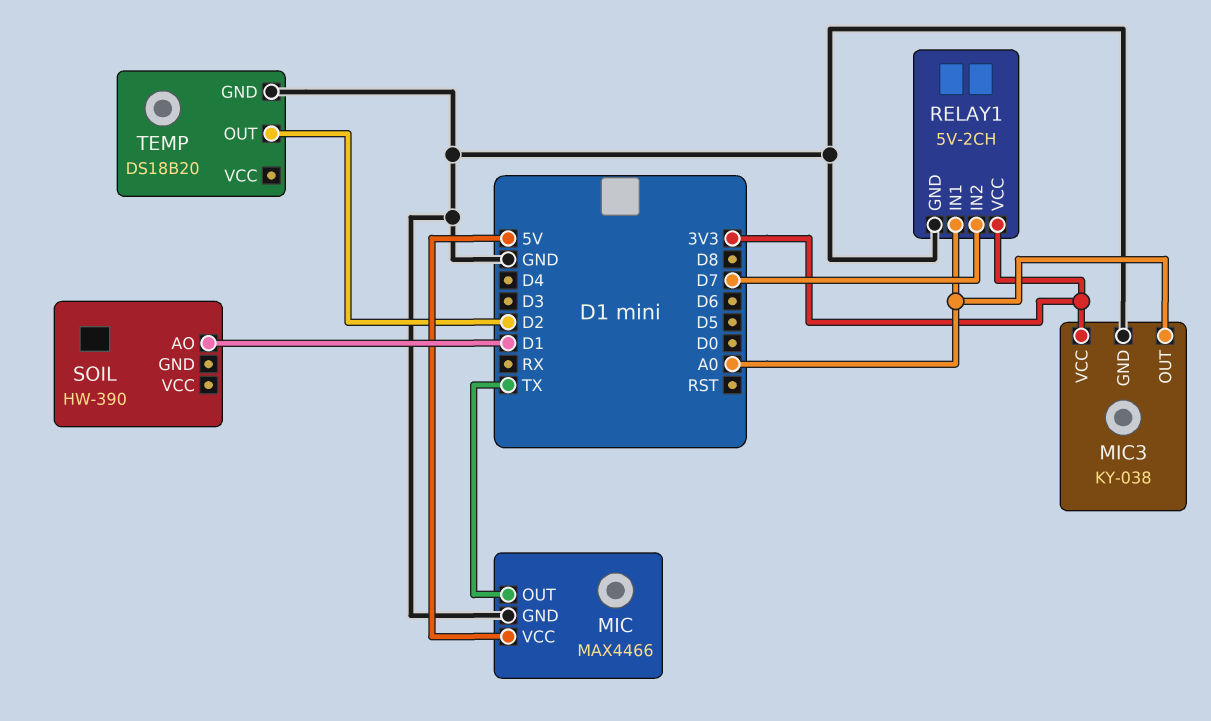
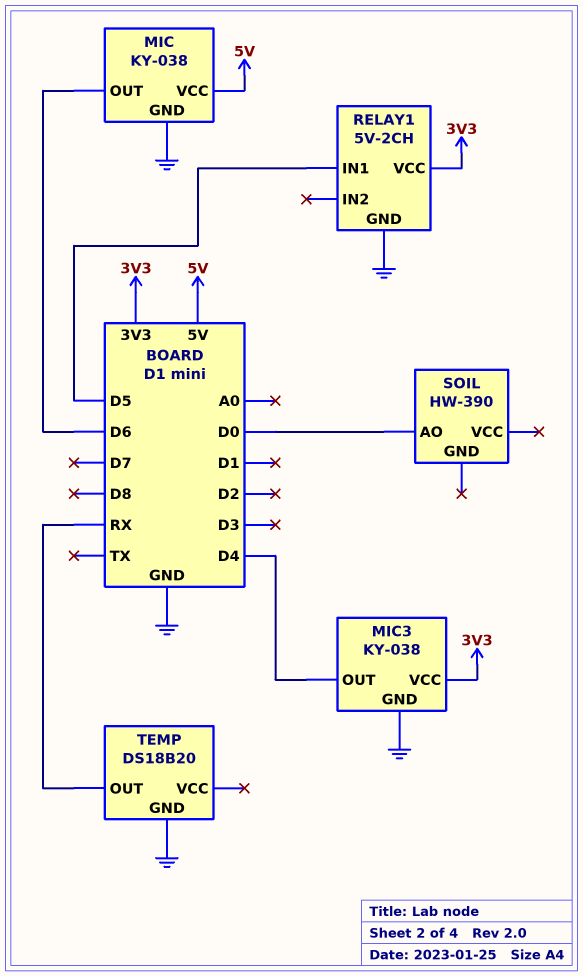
MIC: MAX4466 -> KY-038
MIC pin OUT: TX -> D6
MIC3 pin OUT: A0 -> D4
RELAY1 pin IN1: A0 -> D5
RELAY1 pin IN2: D7 -> none
SOIL pin AO: D1 -> D0
TEMP pin OUT: D2 -> RX

